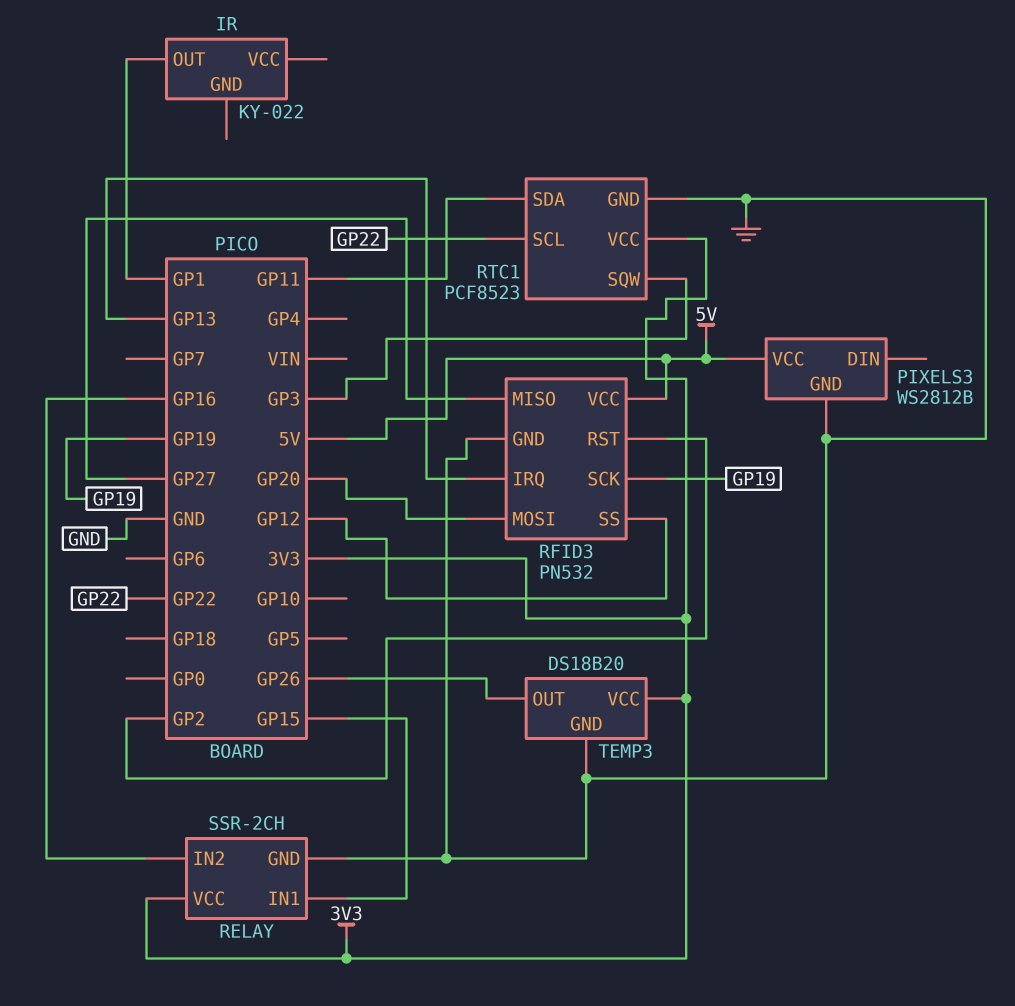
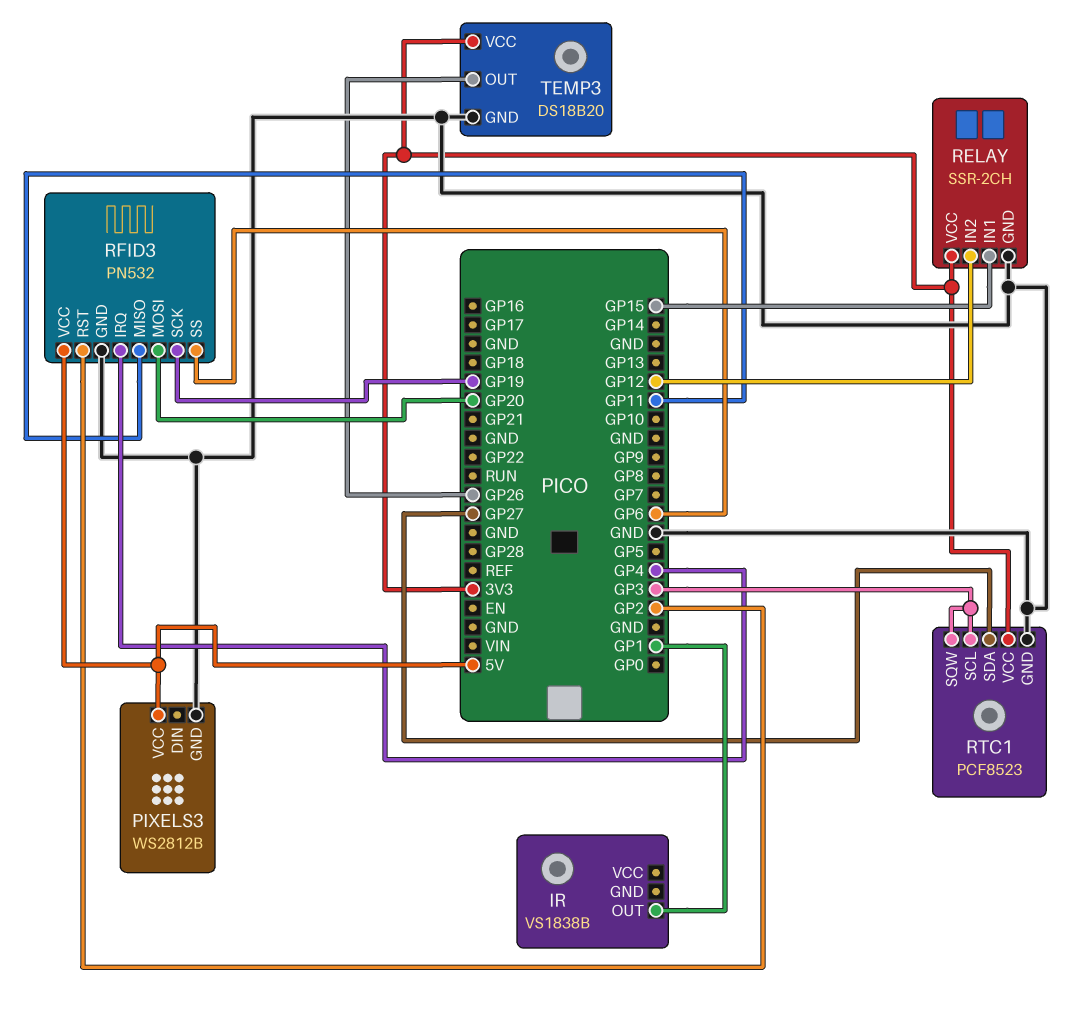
IR: KY-022 -> VS1838B
RELAY pin IN2: GP16 -> GP12
RFID3 pin IRQ: GP13 -> GP4
RFID3 pin MISO: GP27 -> GP11
RFID3 pin SS: GP12 -> GP6
RTC1 pin SCL: GP22 -> GP3
RTC1 pin SDA: GP11 -> GP27

